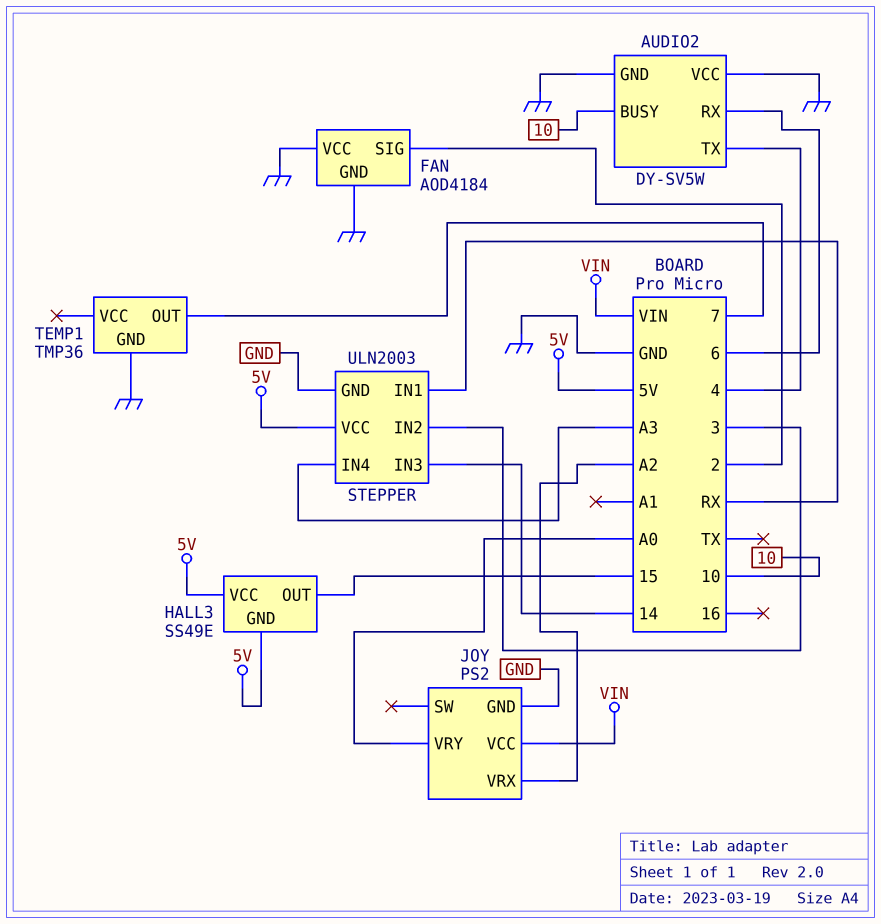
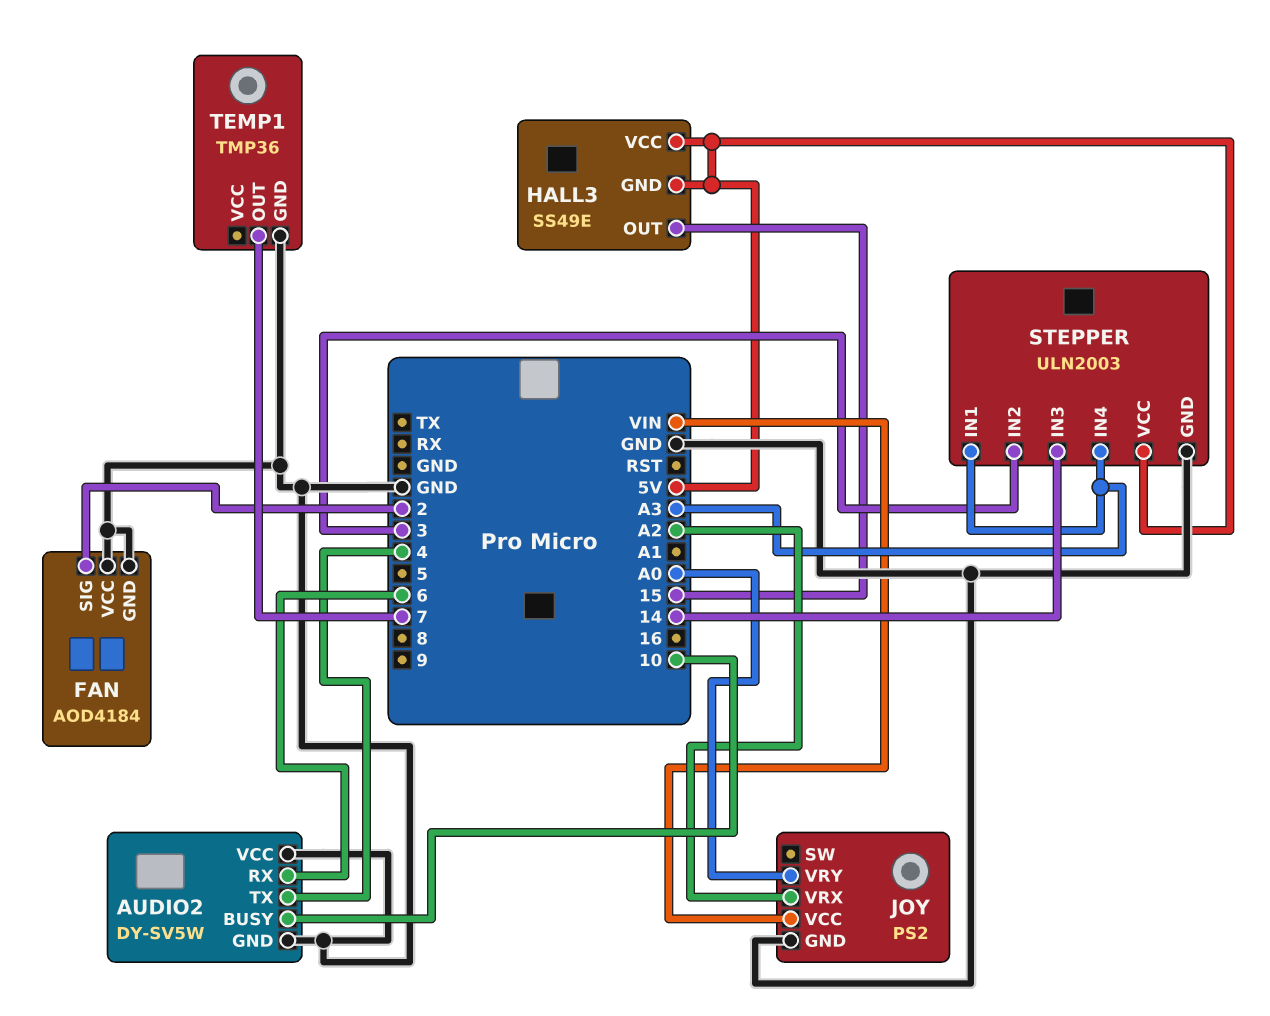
STEPPER pin IN1: RX -> A3

